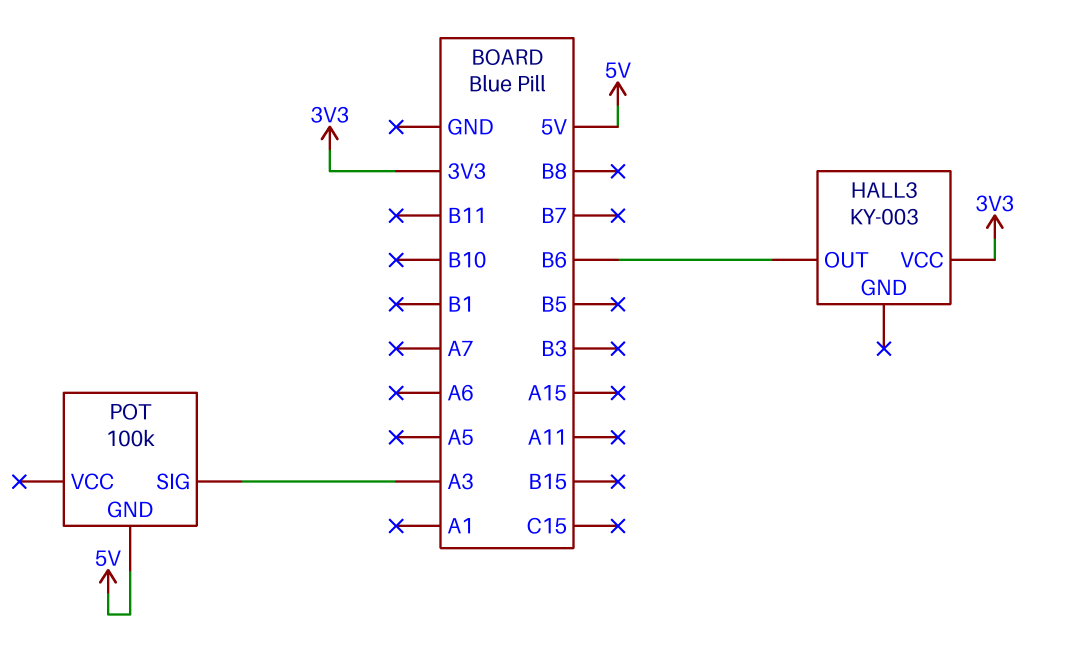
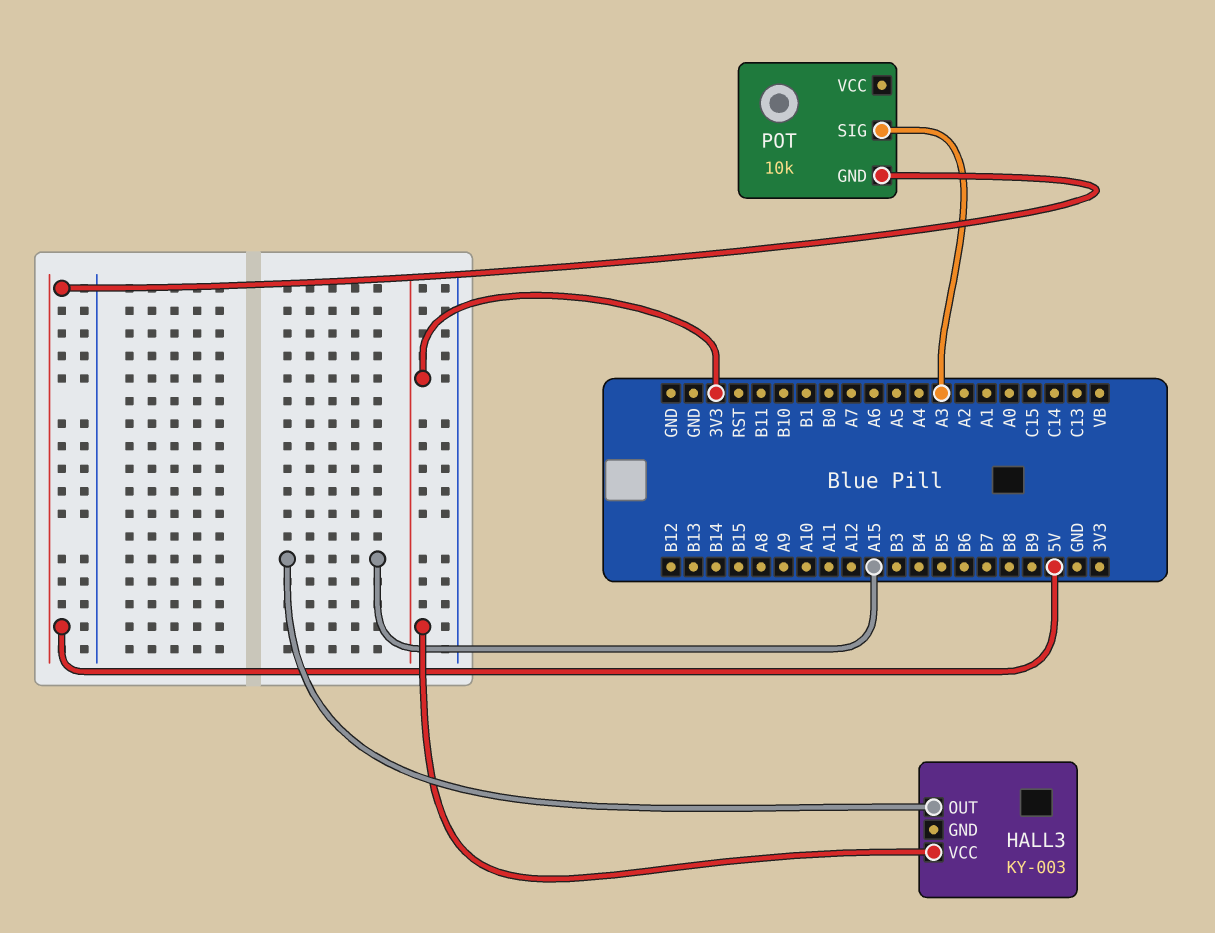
HALL3 pin OUT: B6 -> A15
POT: 100k -> 10k

